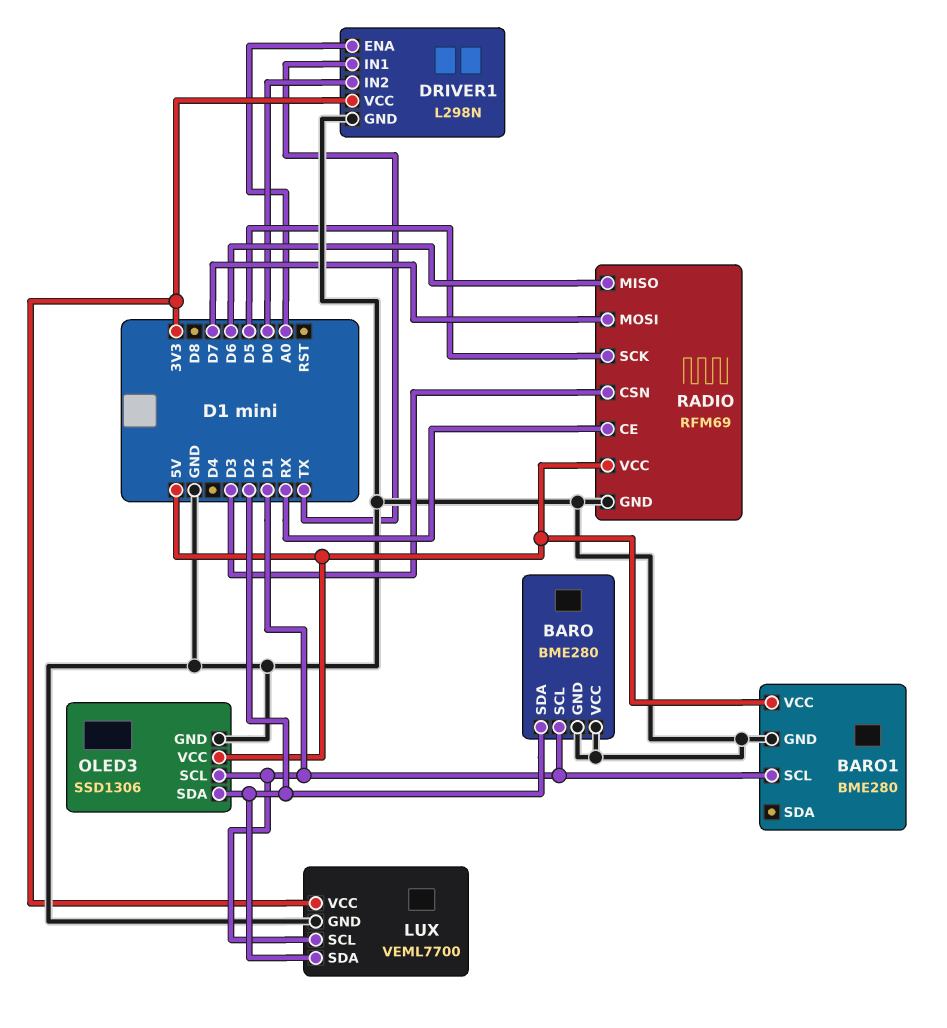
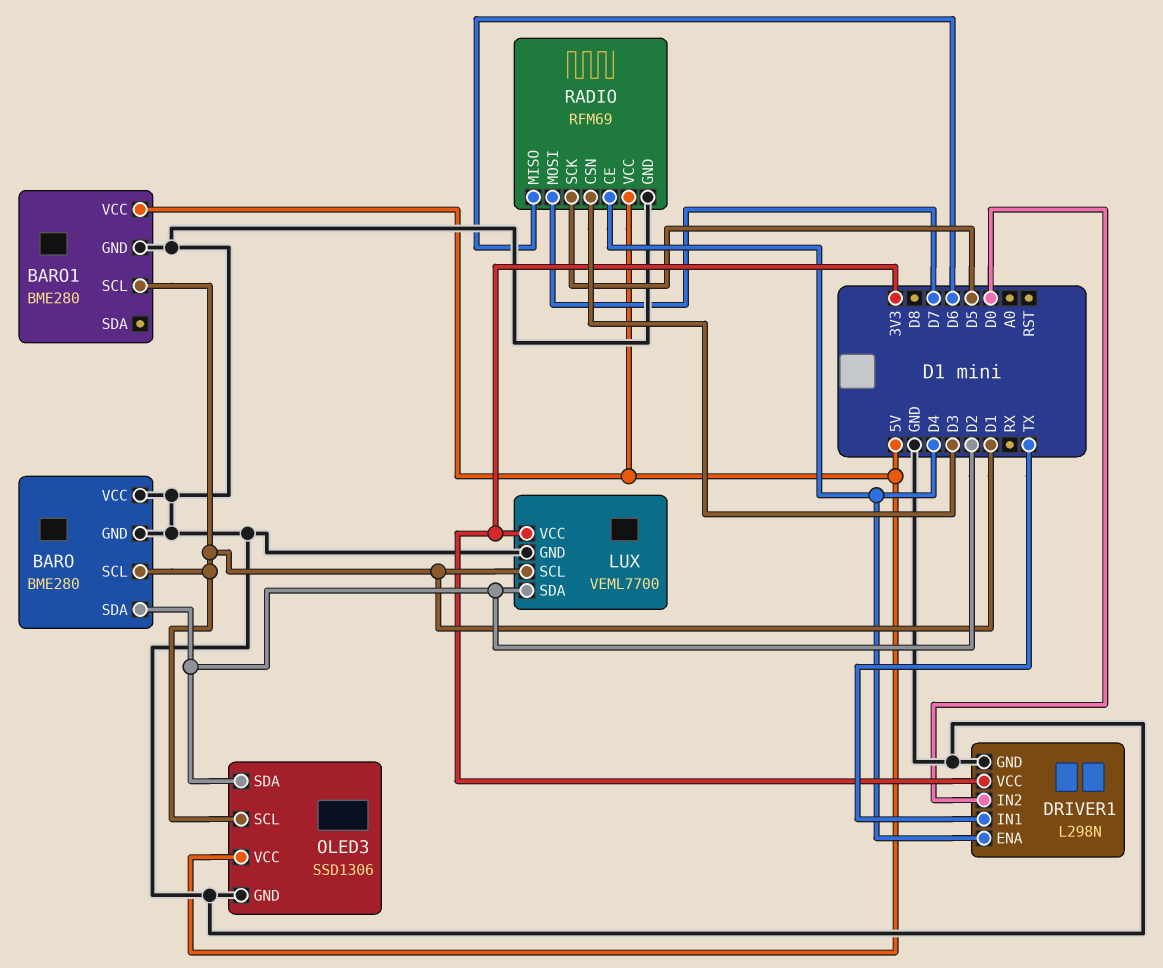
DRIVER1 pin ENA: A0 -> D4
RADIO pin CE: RX -> D4

